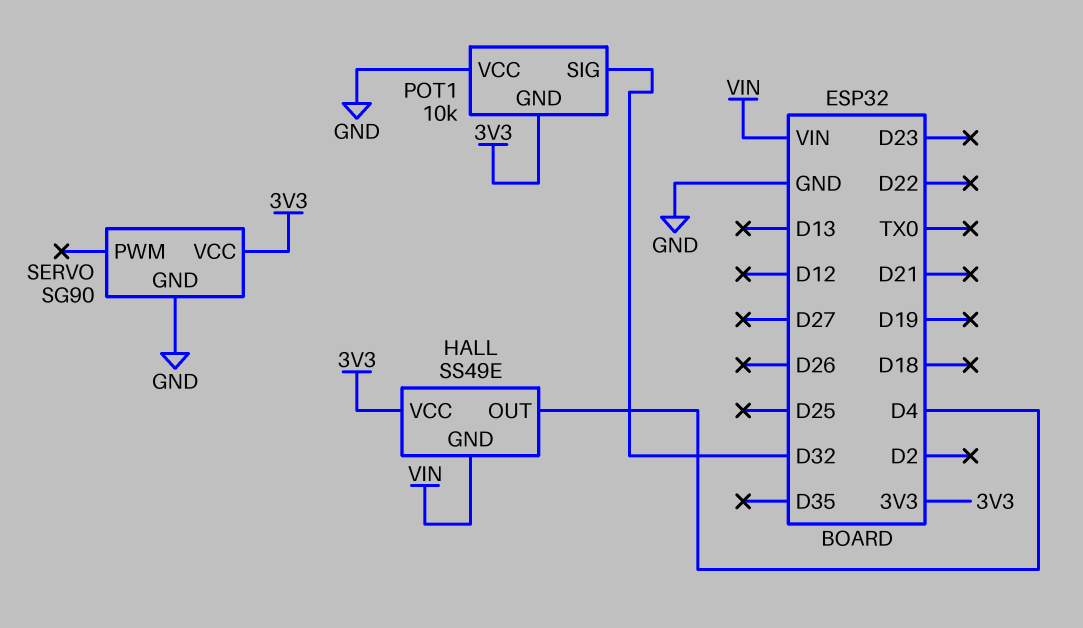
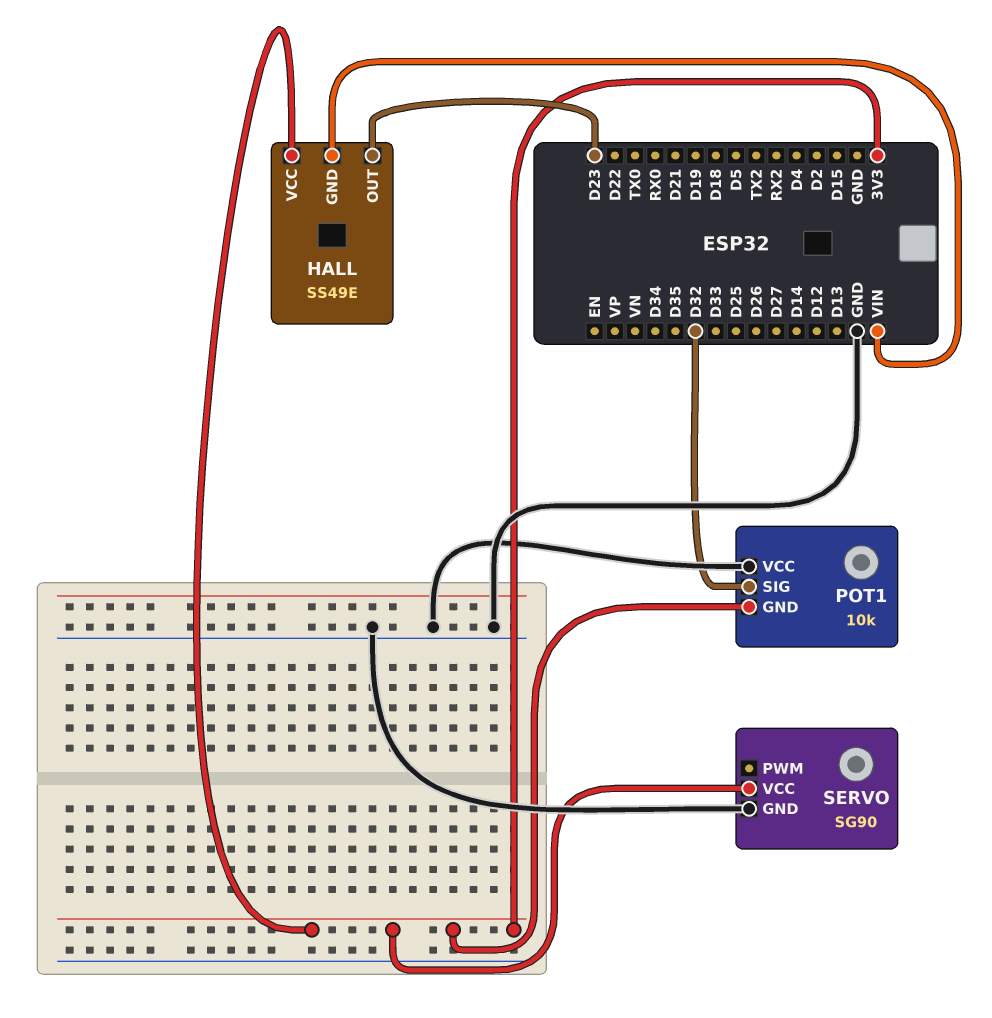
HALL pin OUT: D4 -> D23

